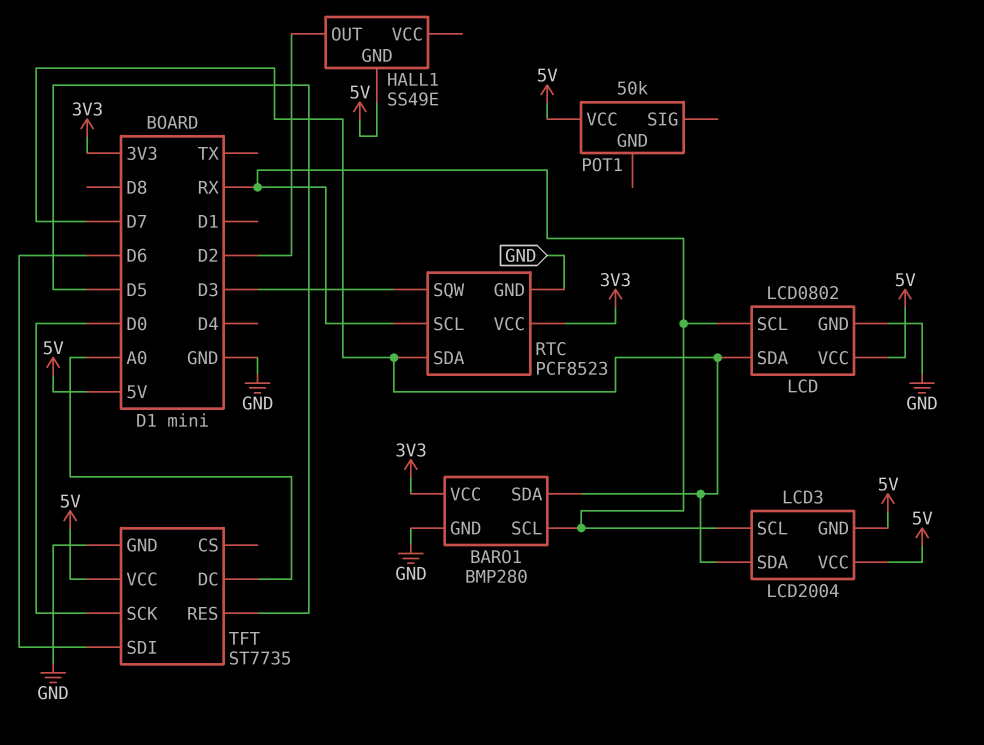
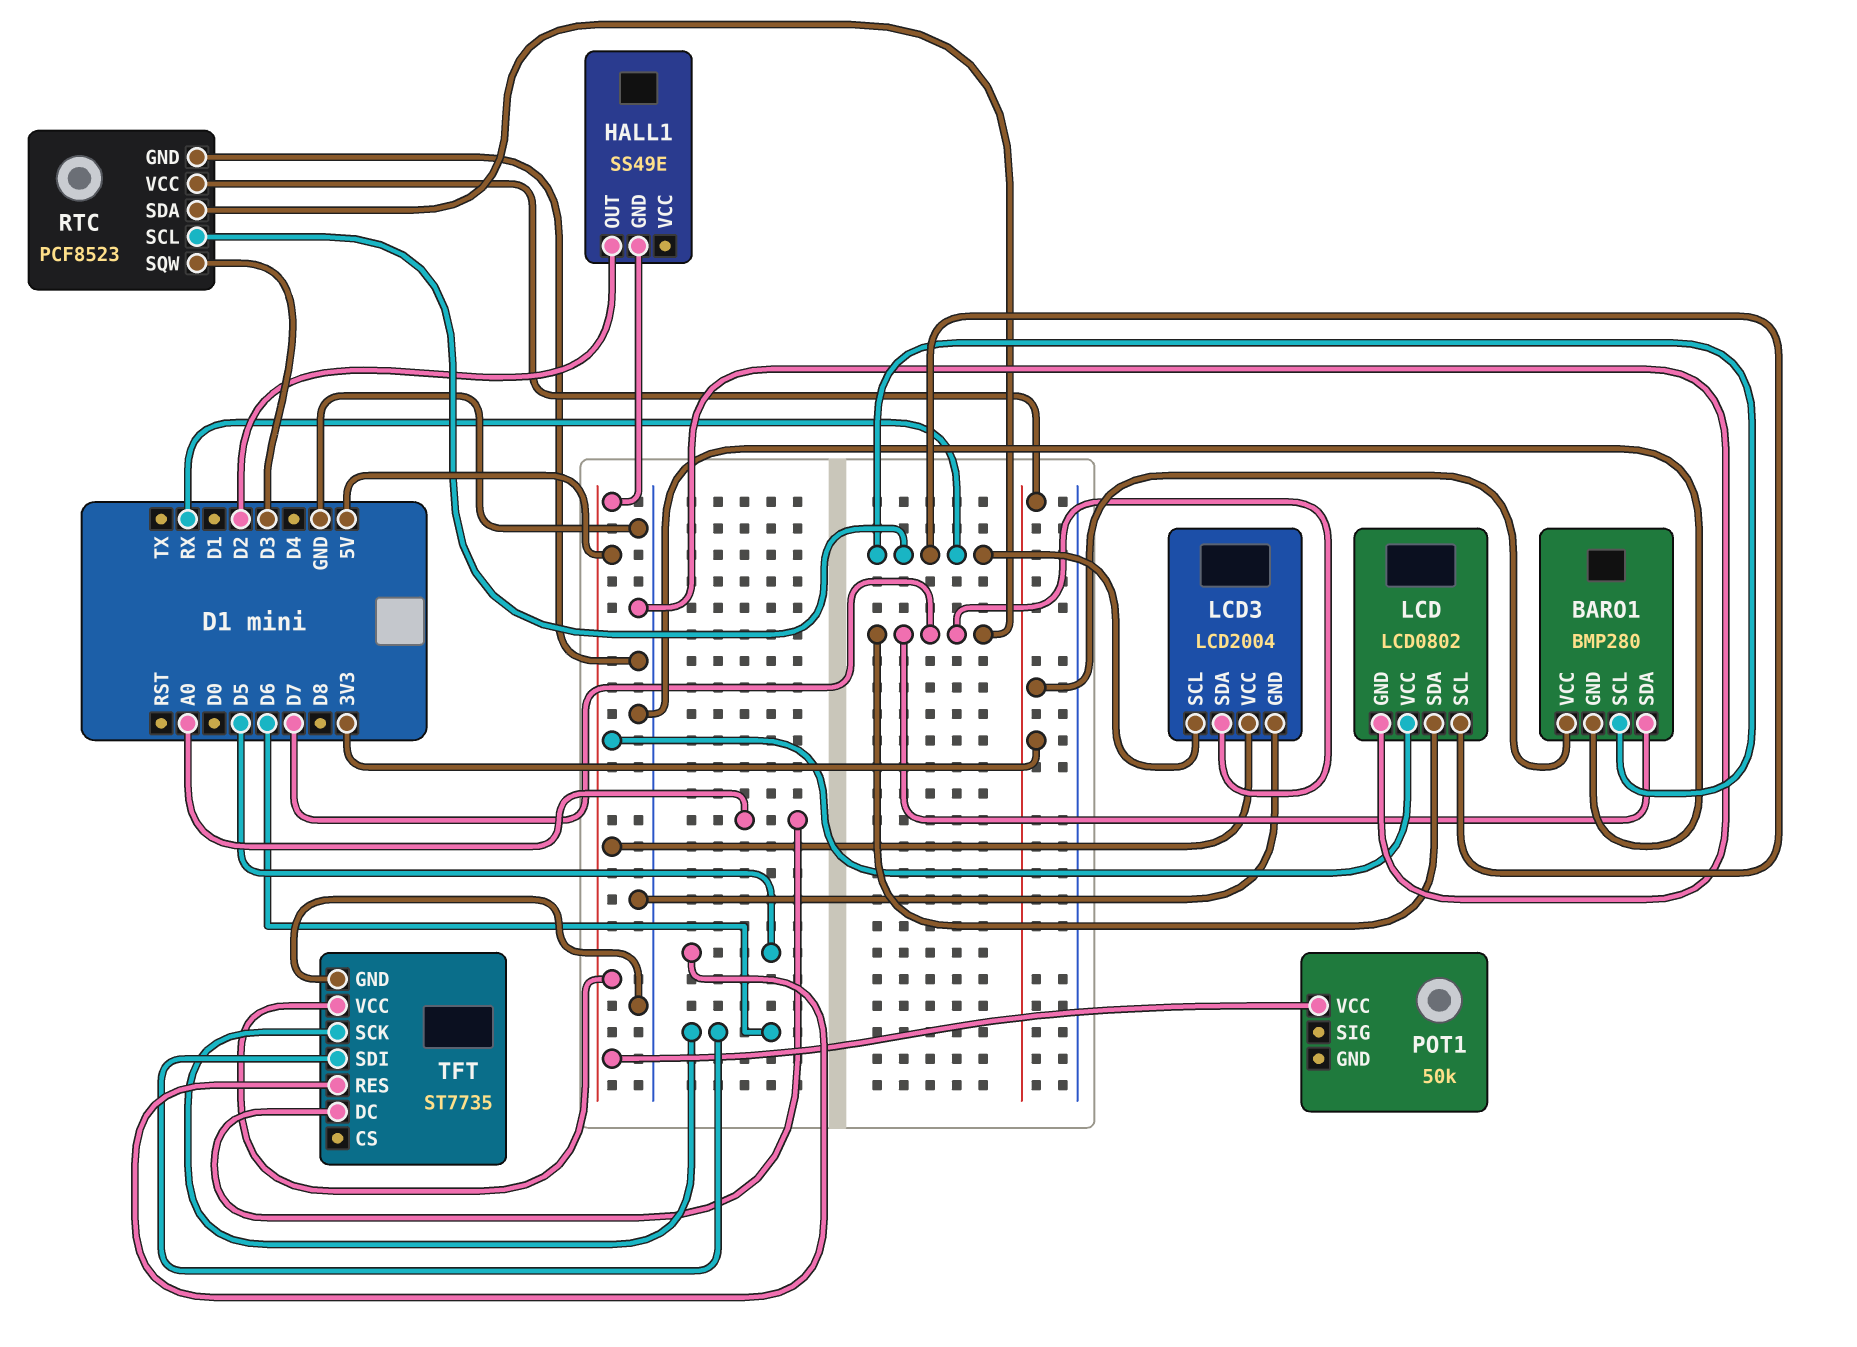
LCD3 pin GND: 5V -> GND
TFT pin SCK: D0 -> D6

